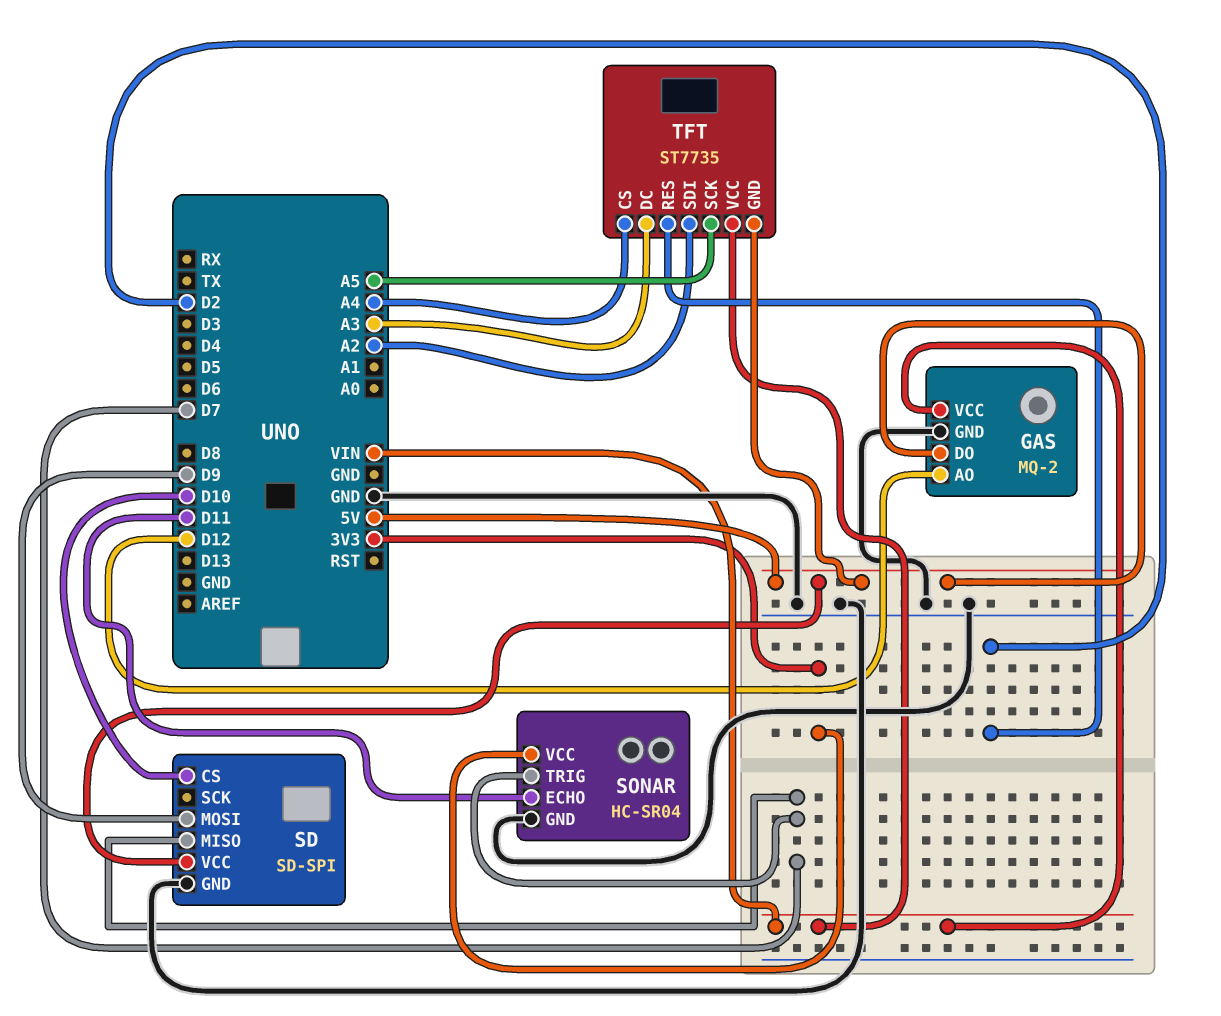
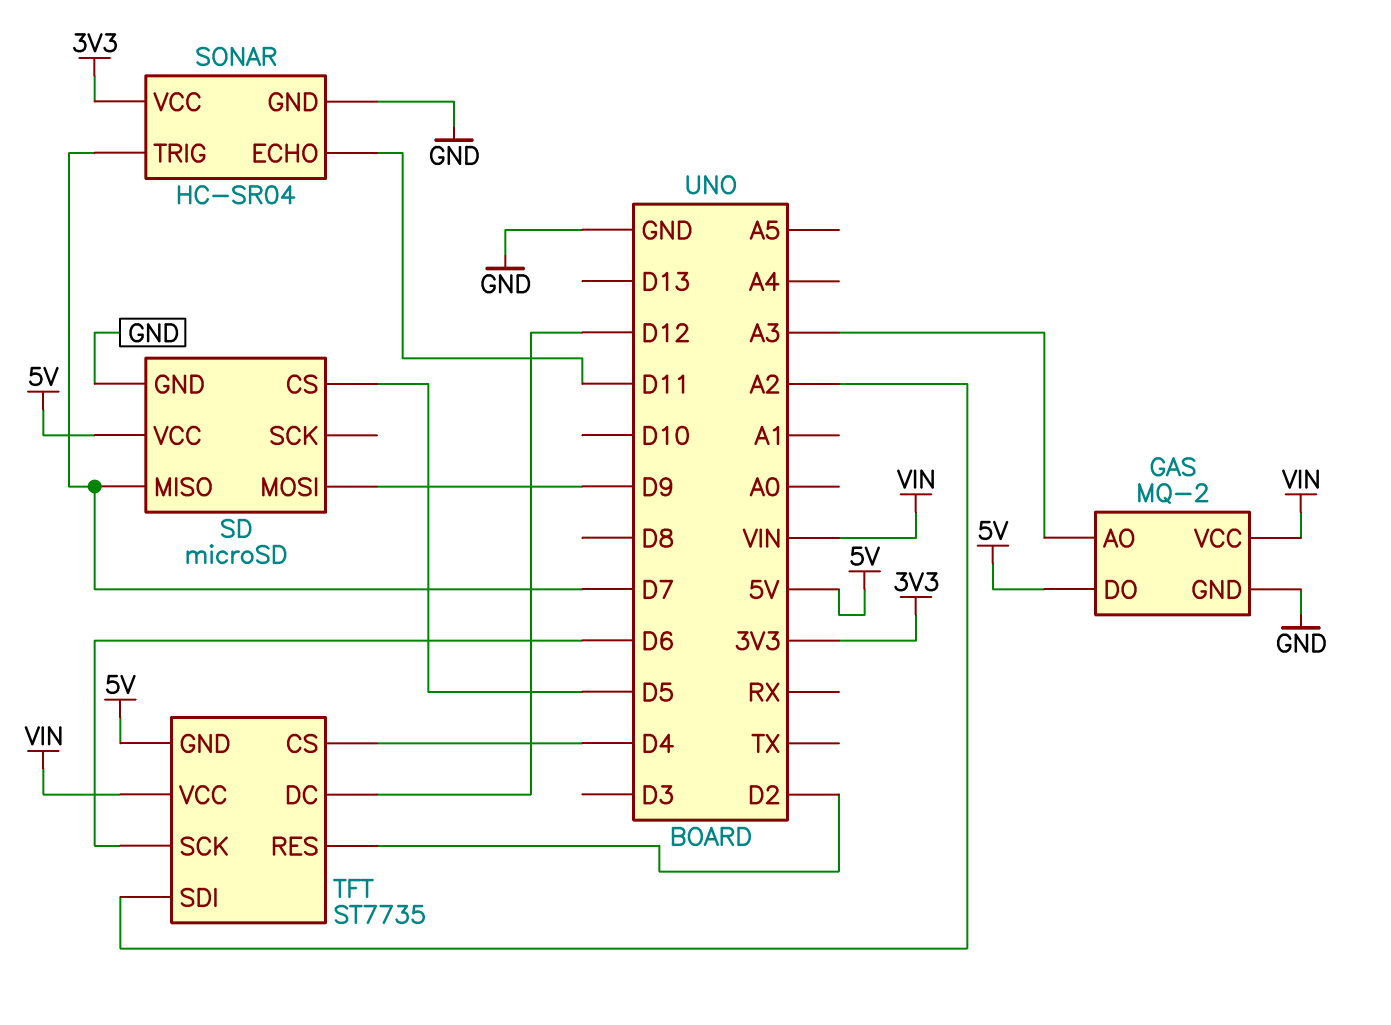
GAS pin AO: D12 -> A3
SD: SD-SPI -> microSD
SD pin CS: D10 -> D5
TFT pin CS: A4 -> D4
TFT pin DC: A3 -> D12
TFT pin SCK: A5 -> D6

